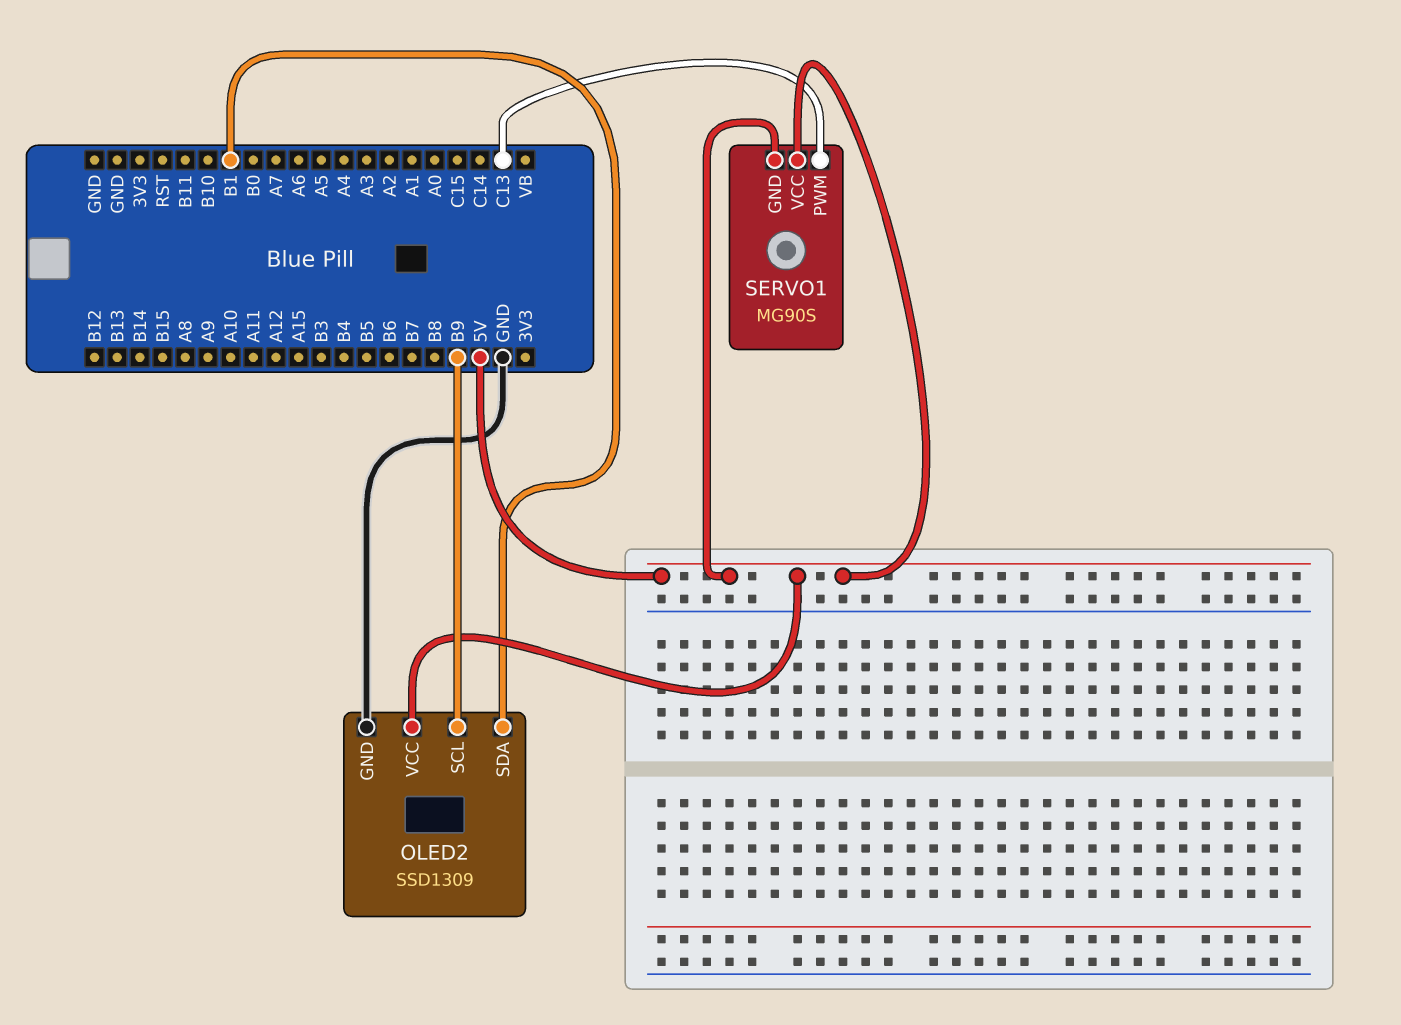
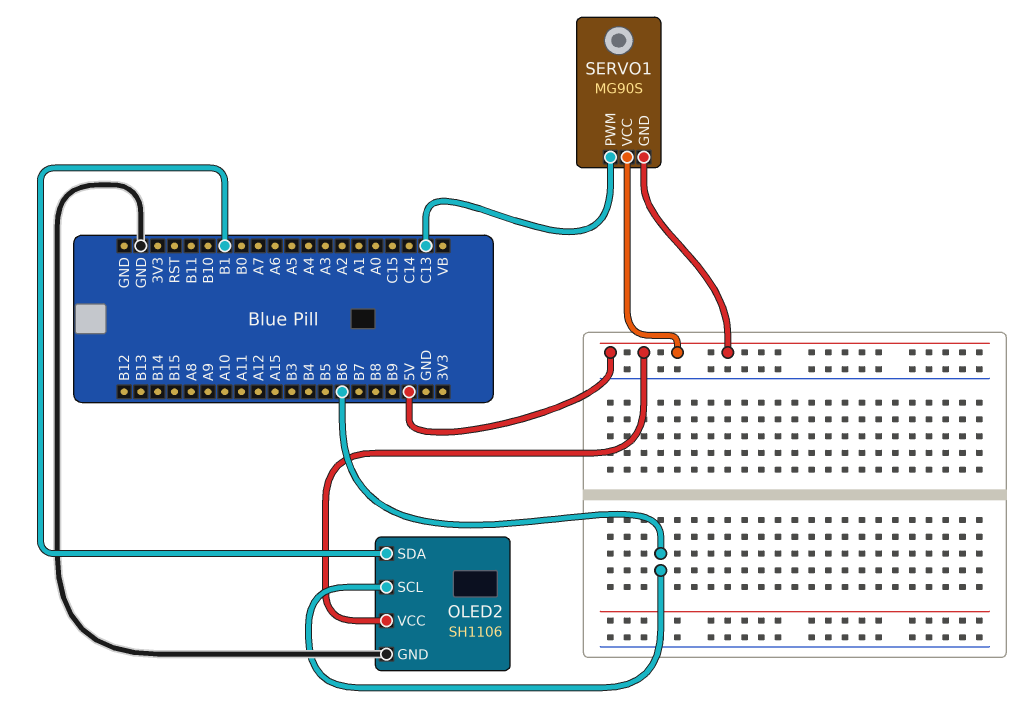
OLED2: SSD1309 -> SH1106
OLED2 pin SCL: B9 -> B6

